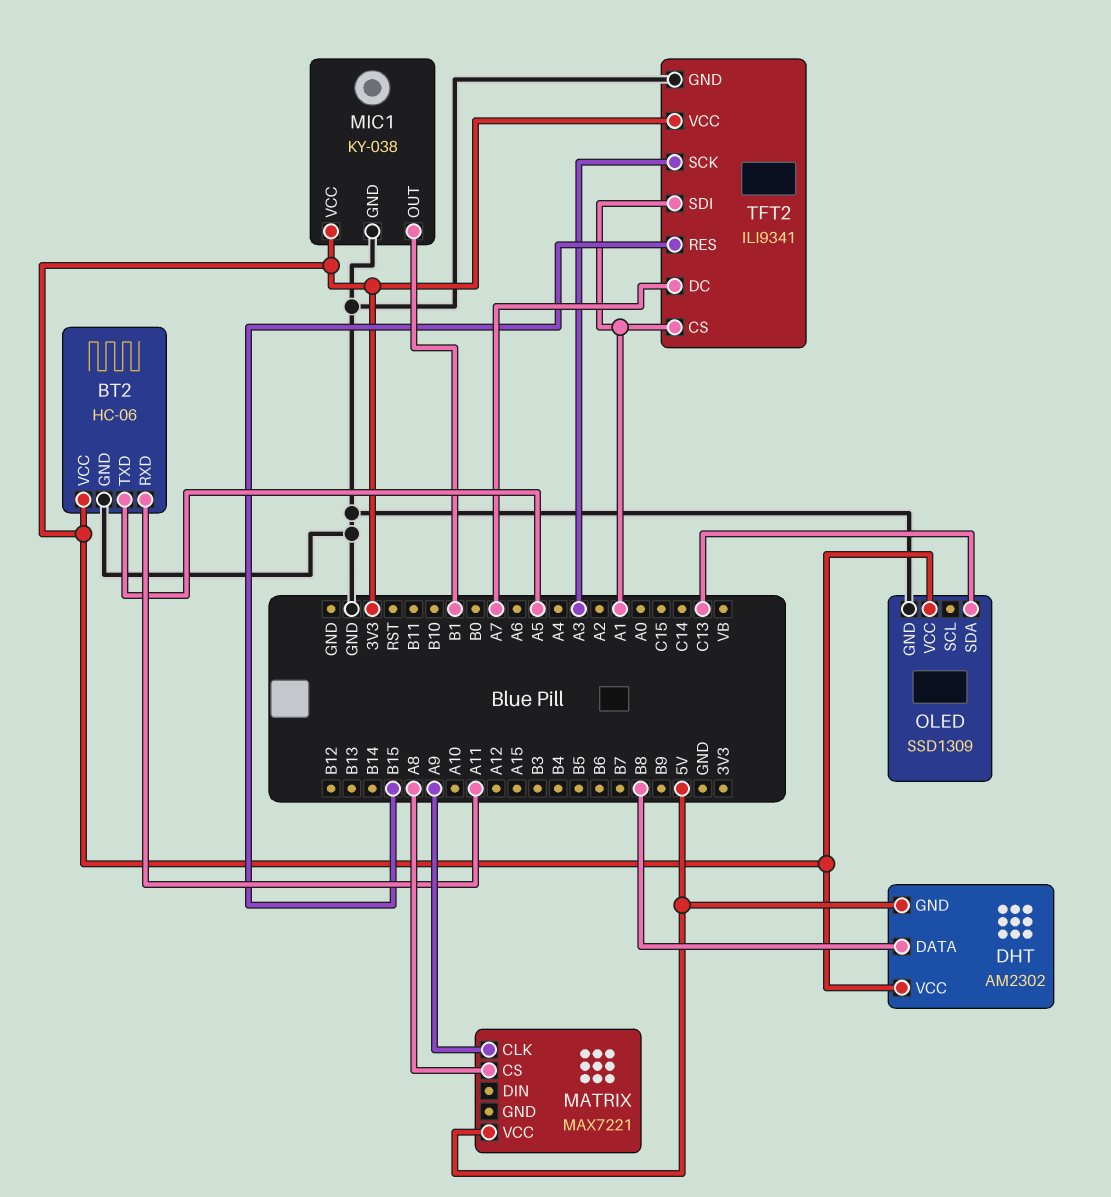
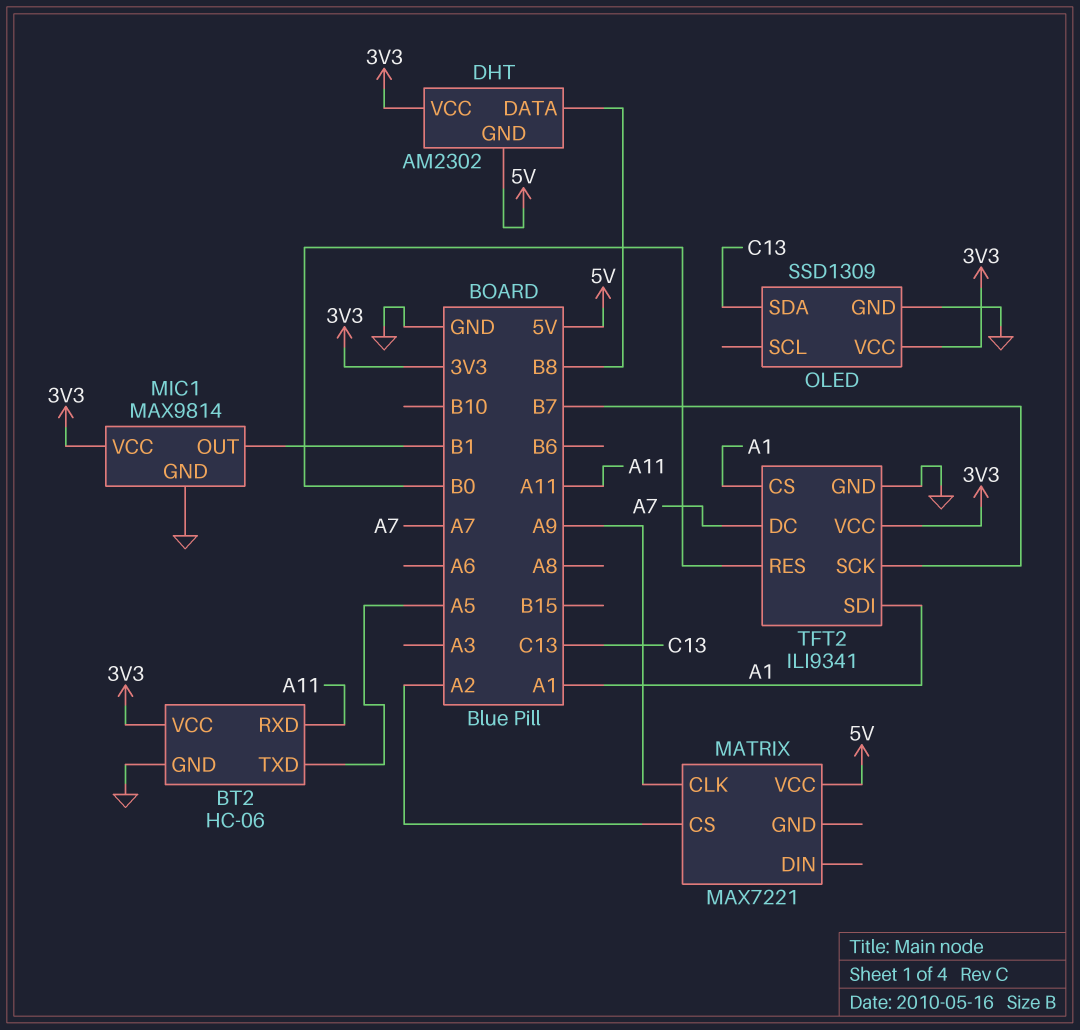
MATRIX pin CS: A8 -> A2
MIC1: KY-038 -> MAX9814
TFT2 pin RES: B15 -> B0
TFT2 pin SCK: A3 -> B7

